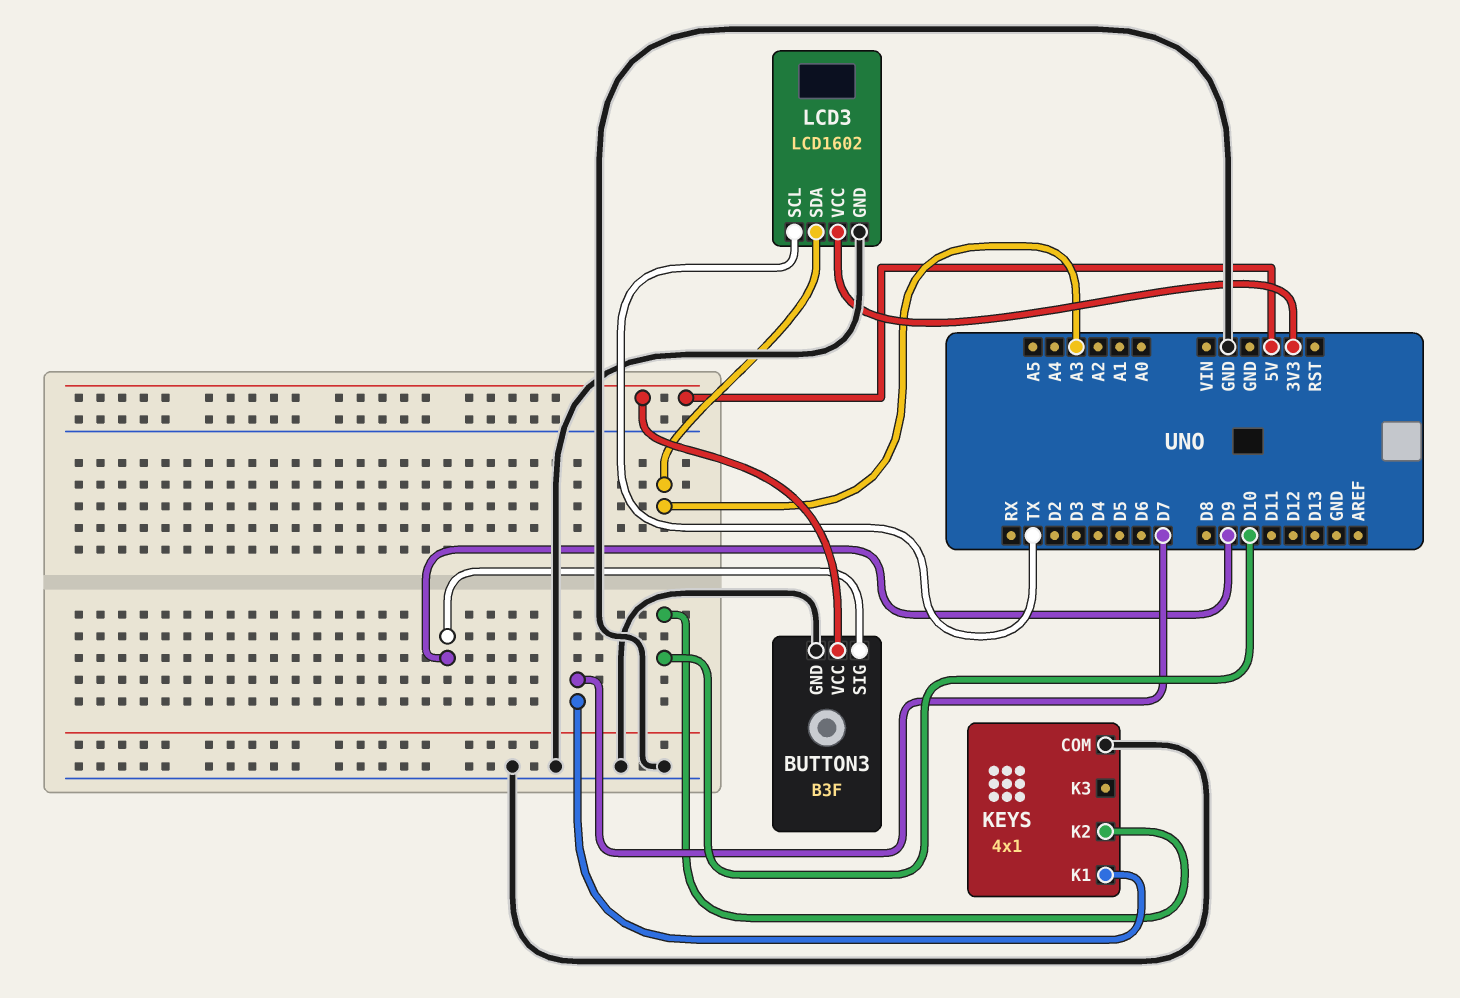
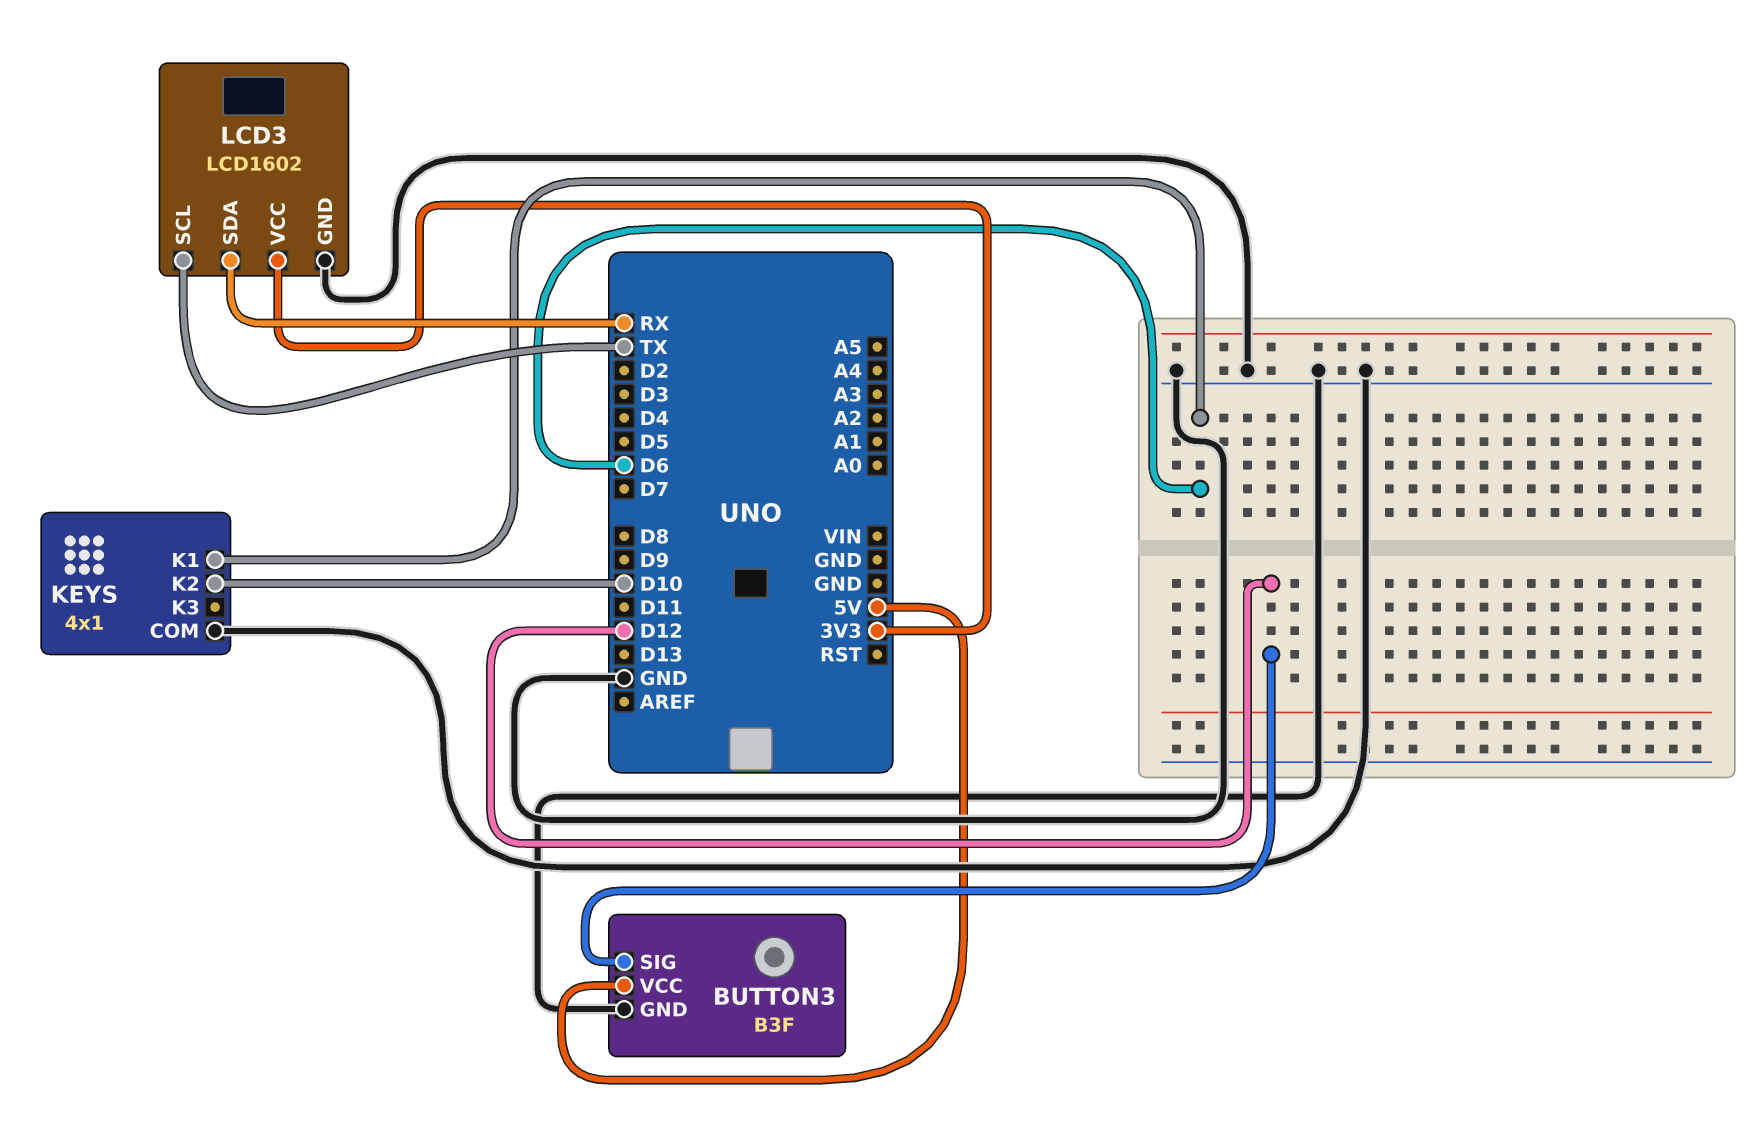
BUTTON3 pin SIG: D9 -> D12
KEYS pin K1: D7 -> D6
LCD3 pin SDA: A3 -> RX

